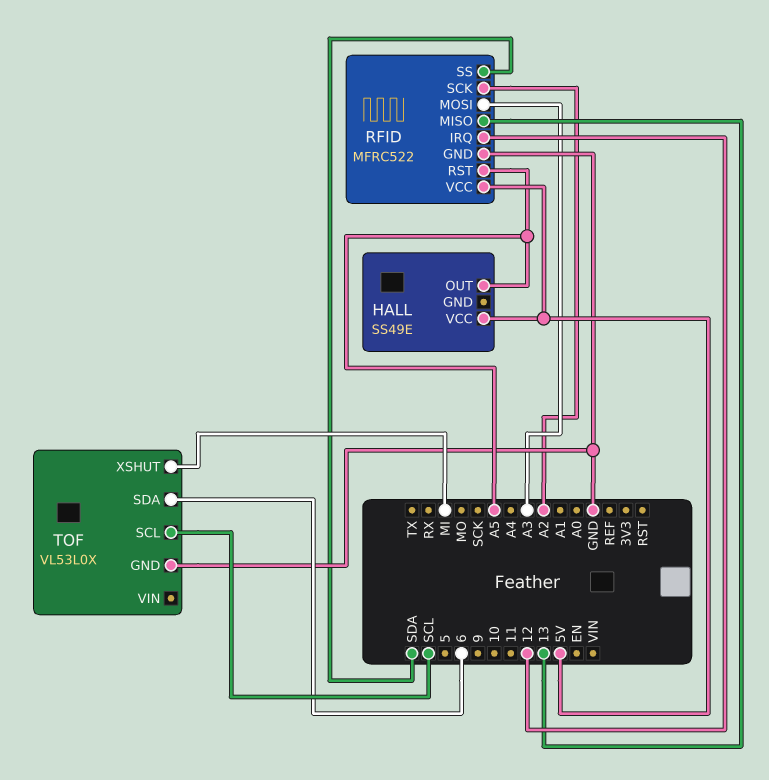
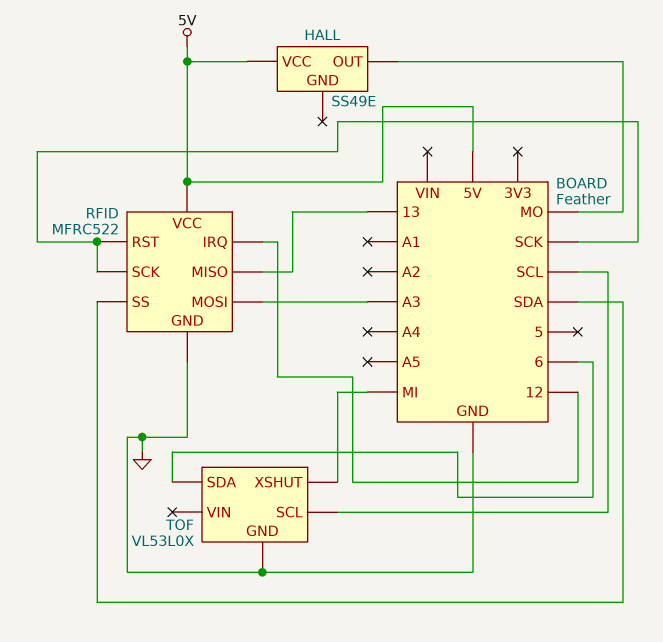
HALL pin OUT: A5 -> MO
RFID pin RST: A5 -> SCK
RFID pin SCK: A2 -> SCK

